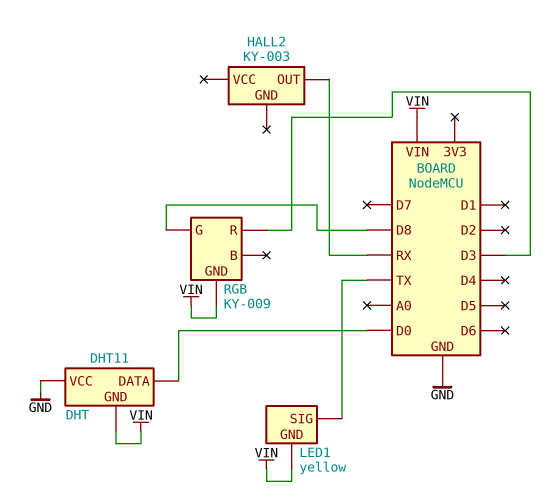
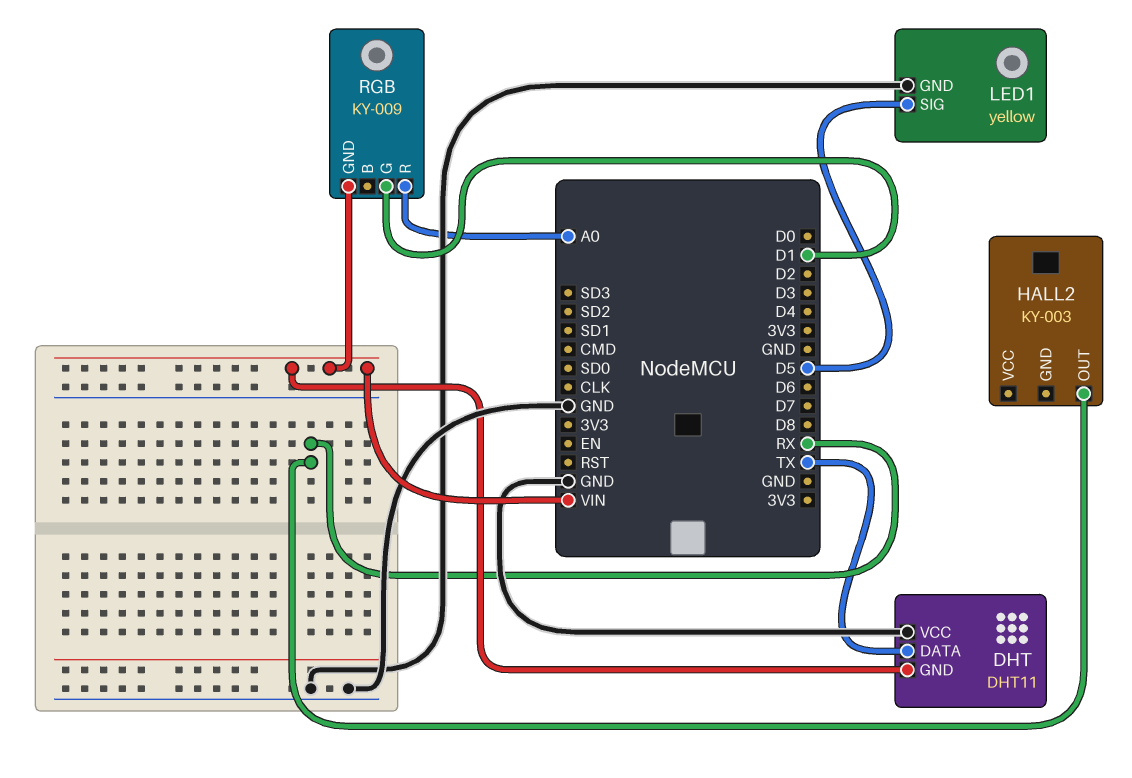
DHT pin DATA: D0 -> TX
LED1 pin GND: VIN -> GND
LED1 pin SIG: TX -> D5
RGB pin G: D8 -> D1
RGB pin R: D3 -> A0

